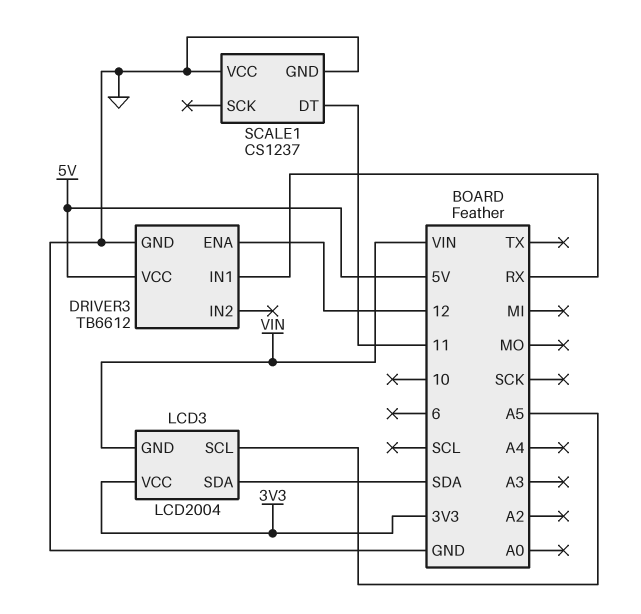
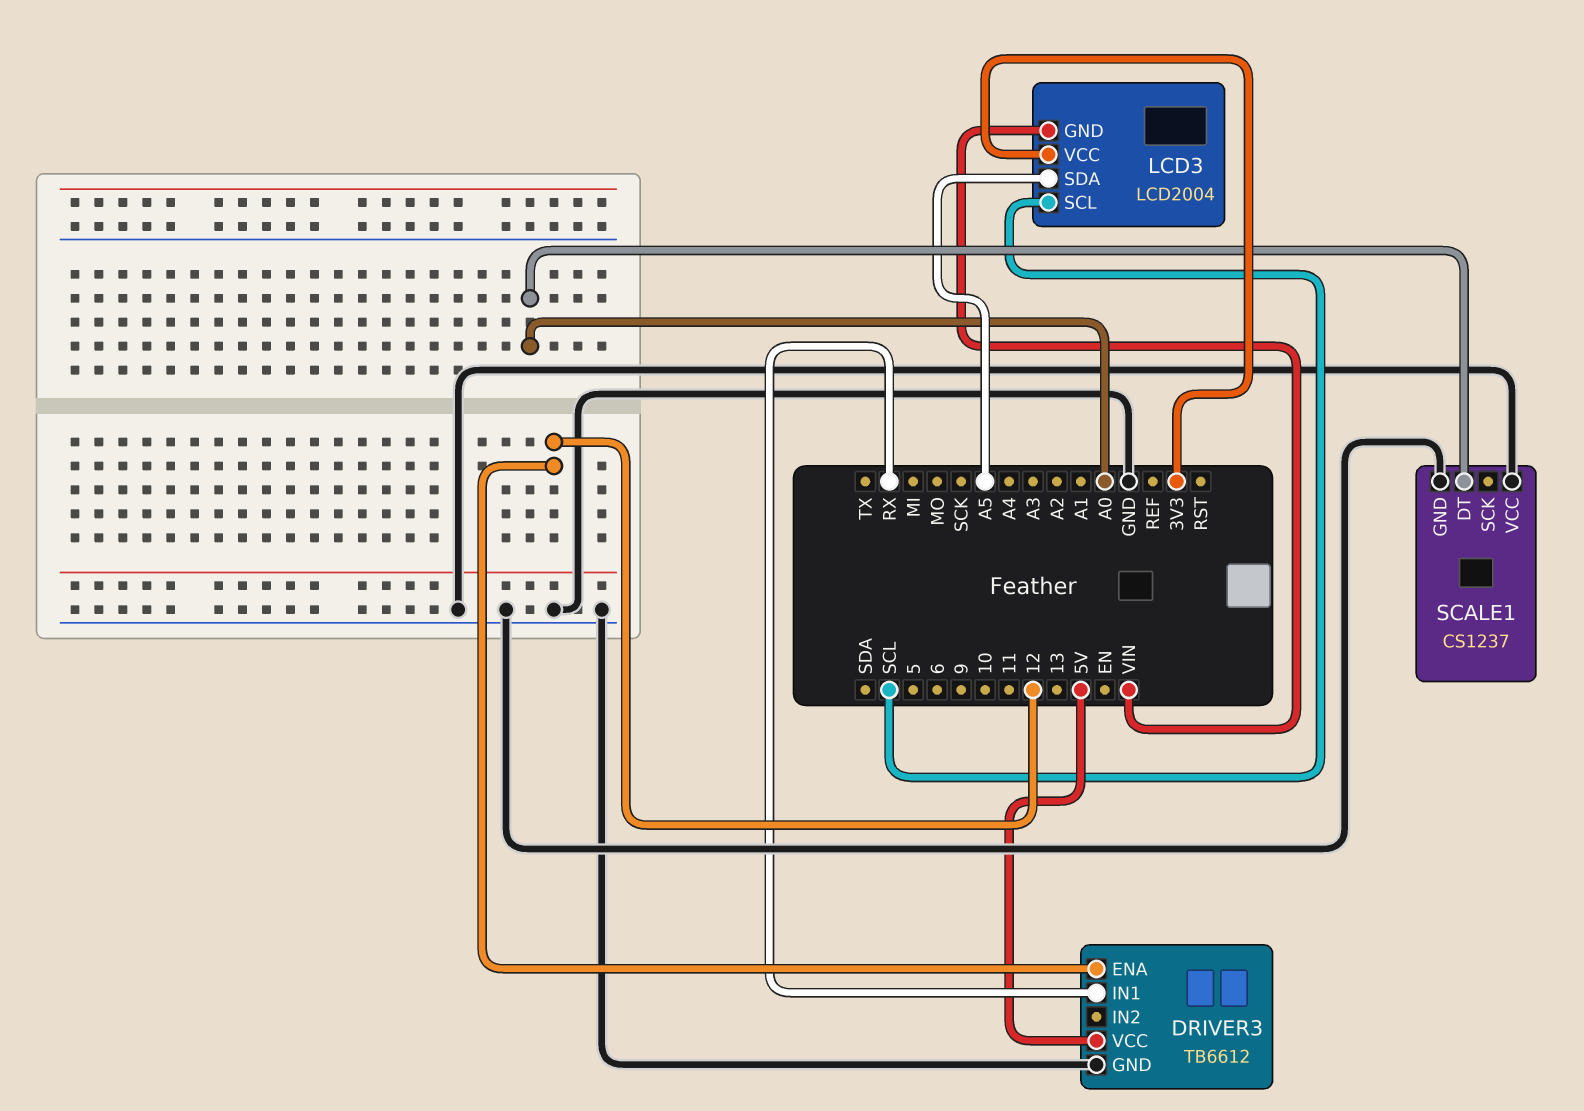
LCD3 pin SCL: A5 -> SCL
LCD3 pin SDA: SDA -> A5
SCALE1 pin DT: 11 -> A0

